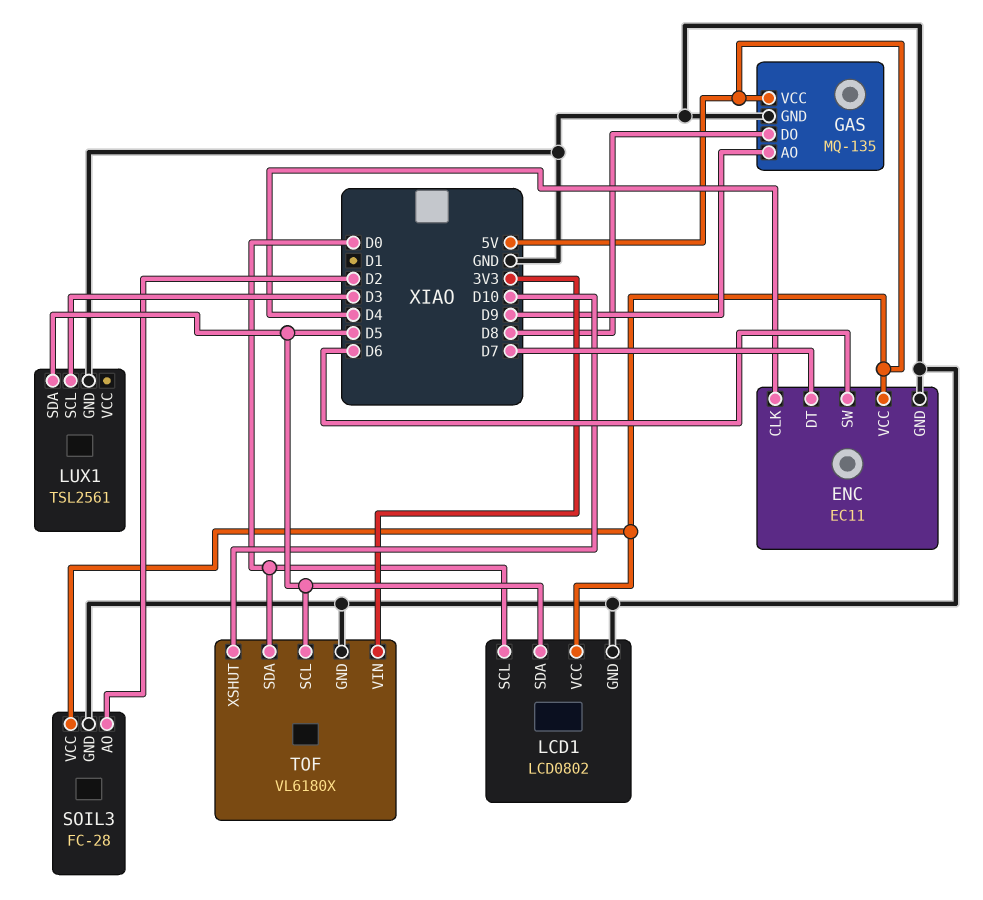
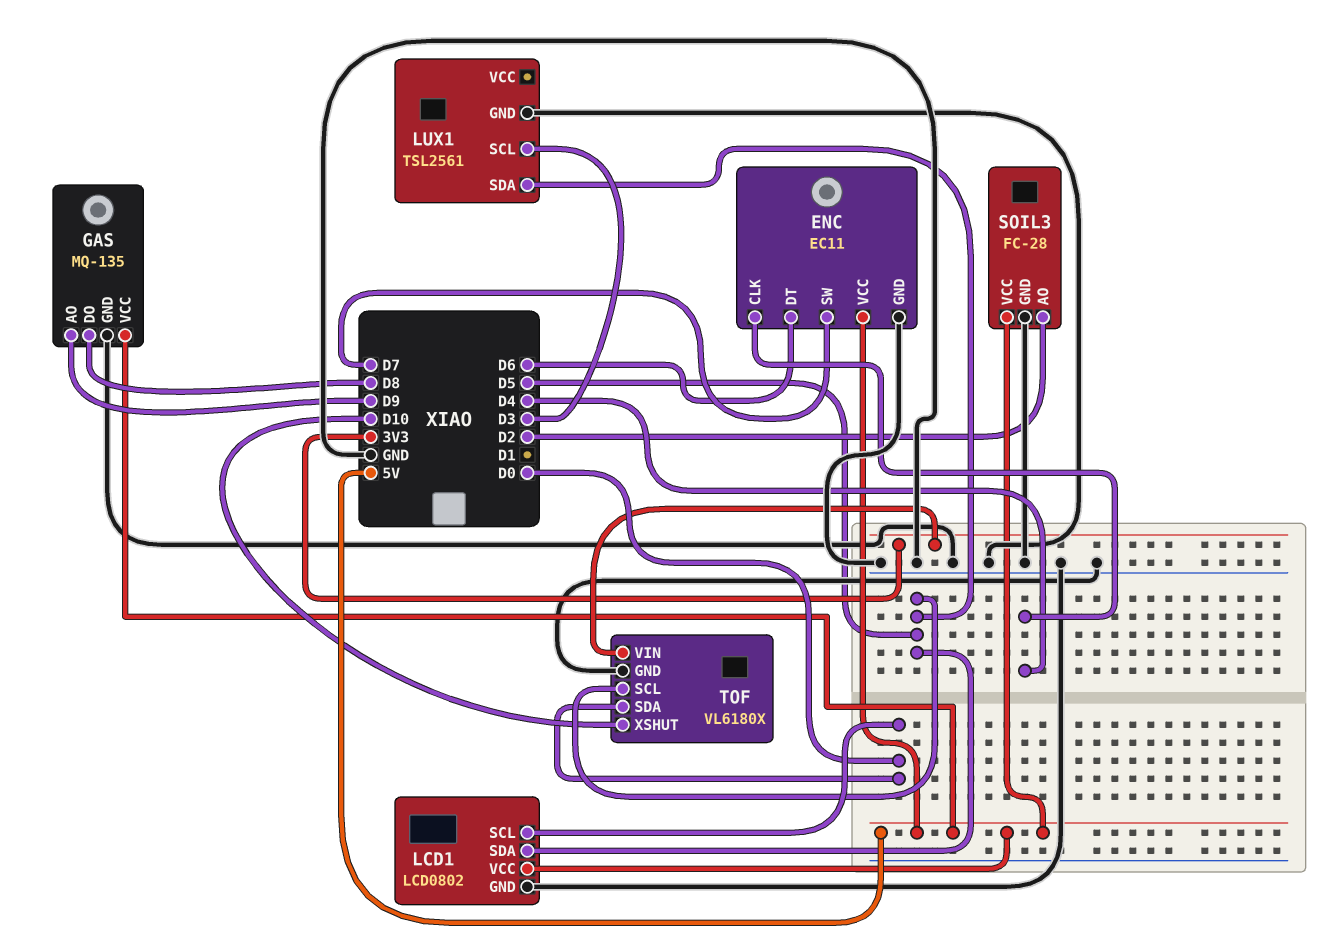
ENC pin DT: D7 -> D6
ENC pin SW: D6 -> D7

